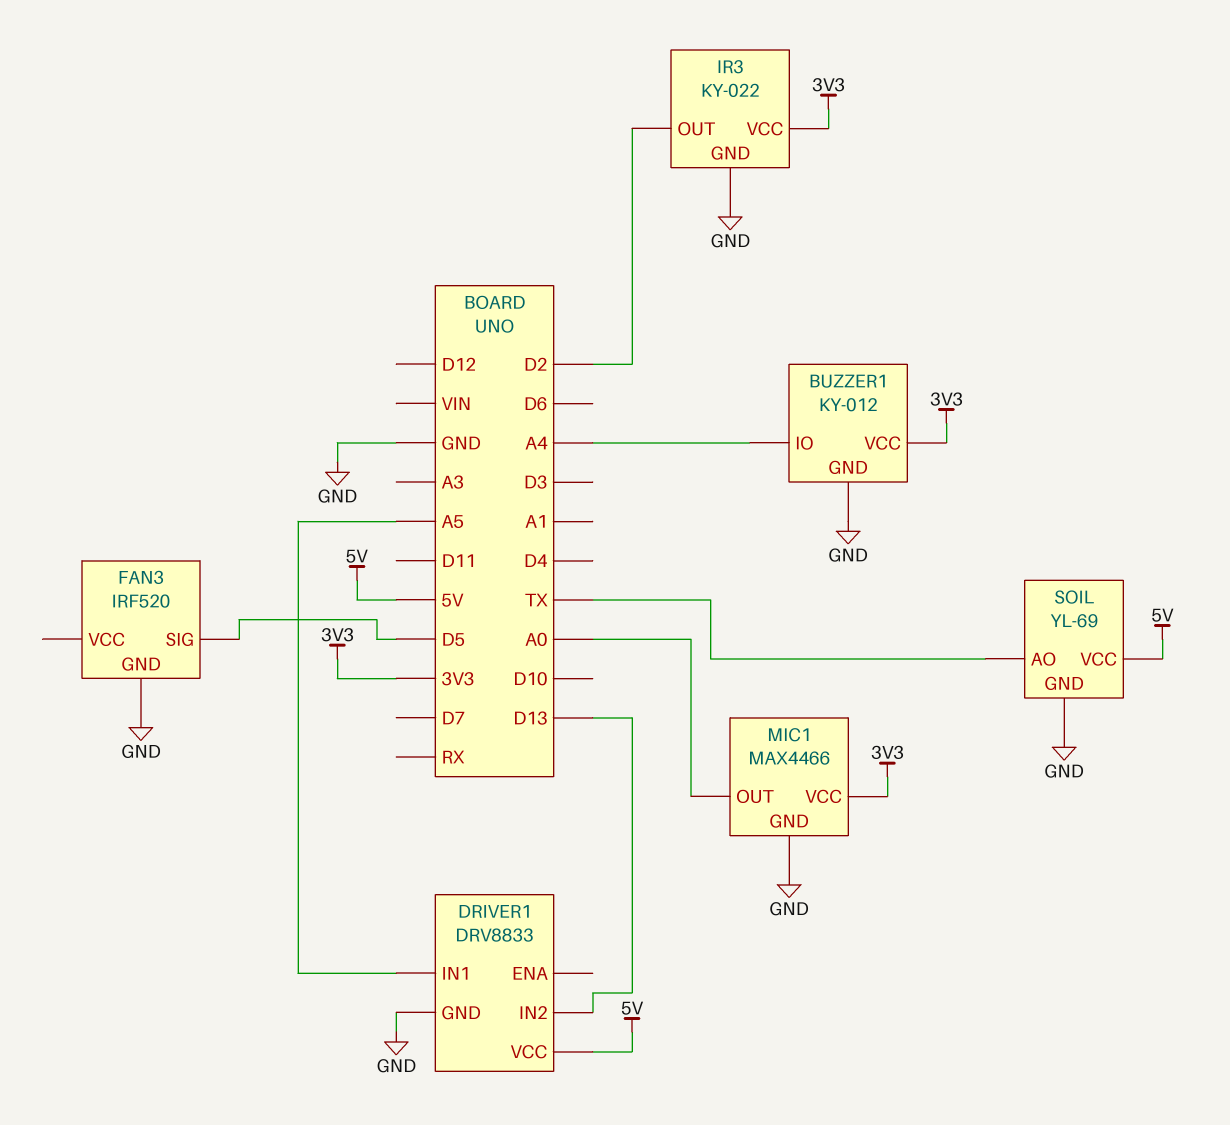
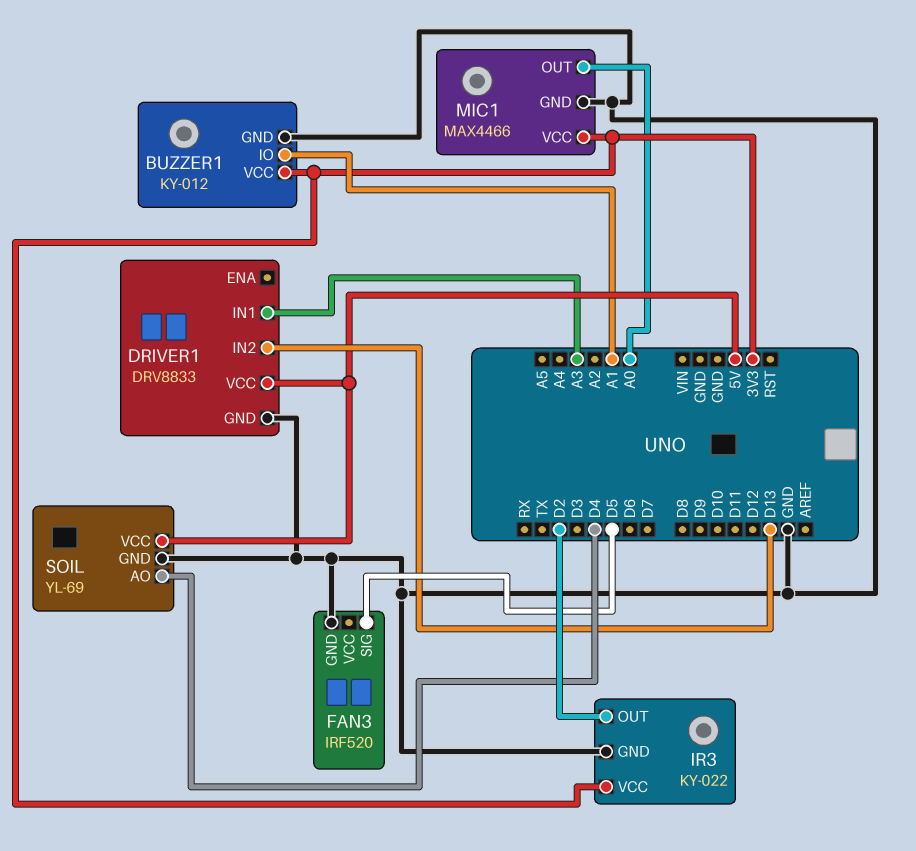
BUZZER1 pin IO: A4 -> A1
DRIVER1 pin IN1: A5 -> A3
SOIL pin AO: TX -> D4

